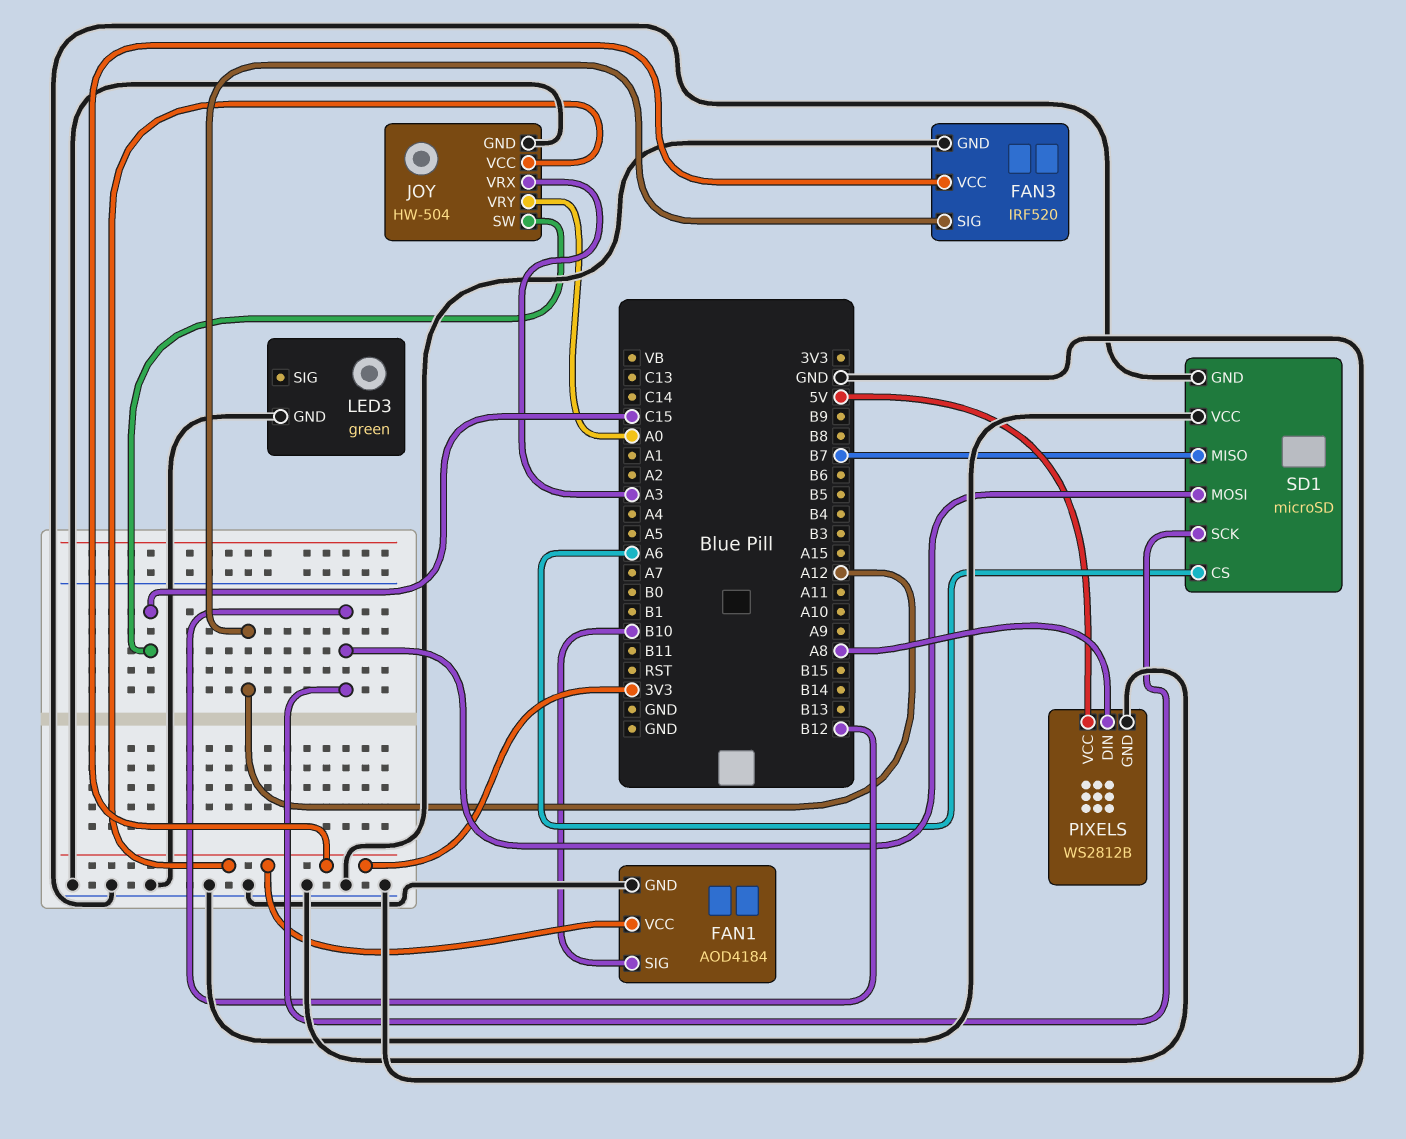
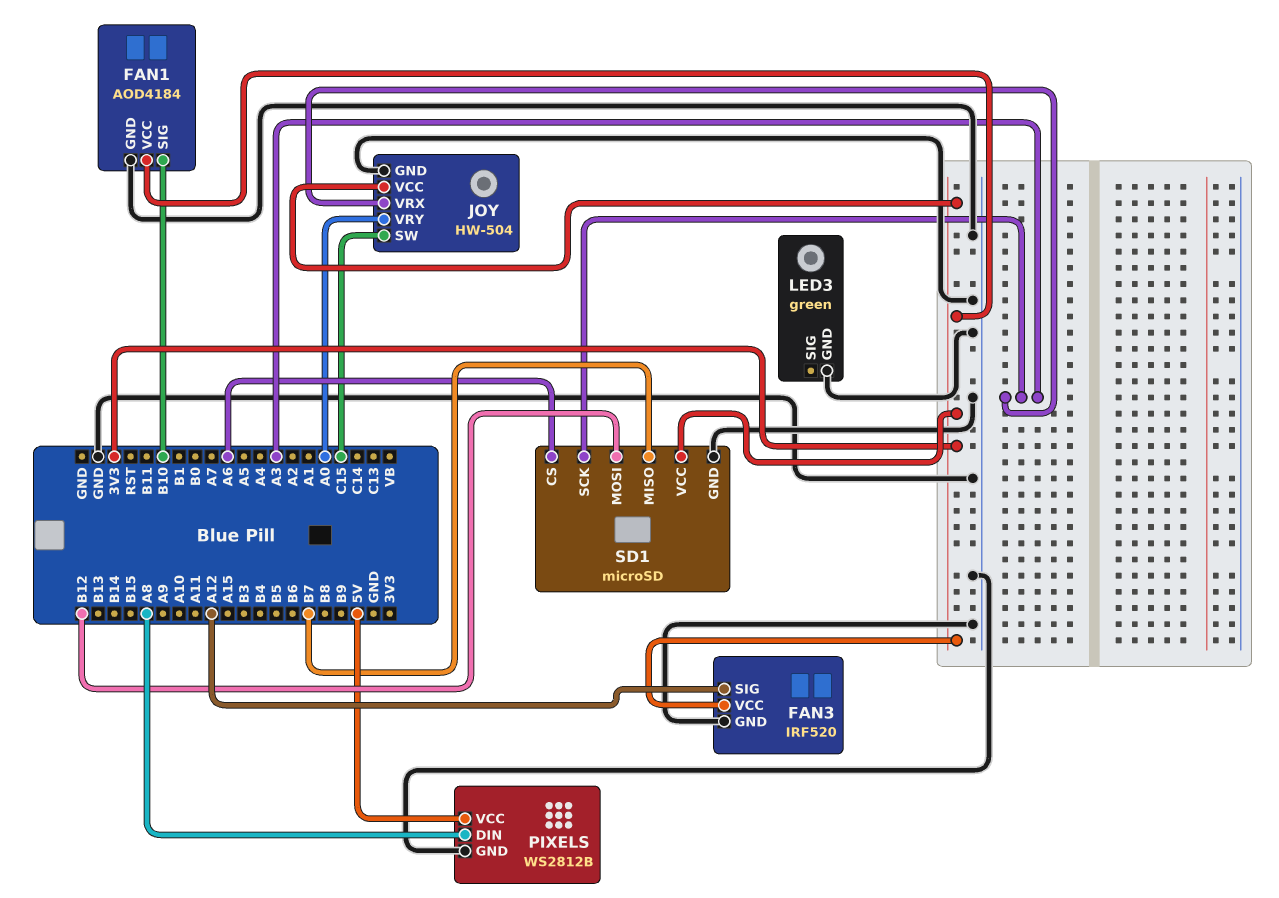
SD1 pin SCK: B12 -> A3
SD1 pin VCC: GND -> 3V3

